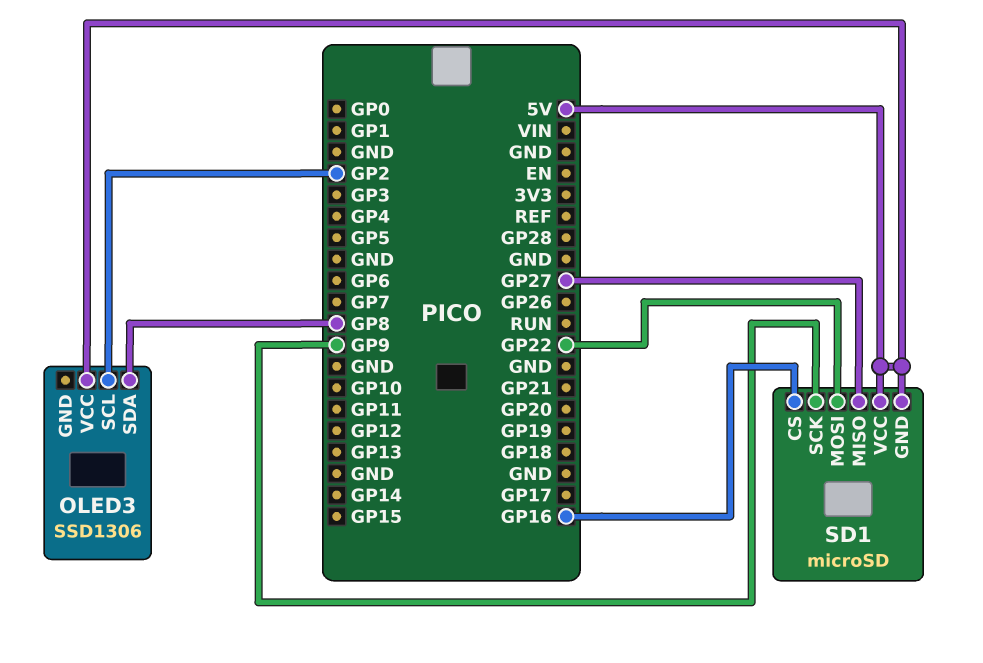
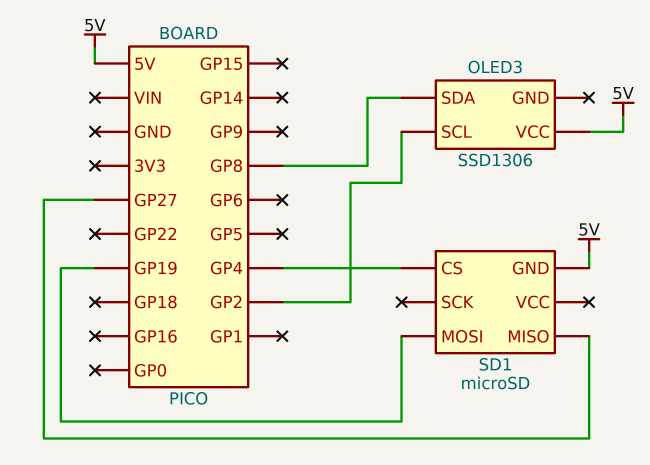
SD1 pin CS: GP16 -> GP4
SD1 pin MOSI: GP22 -> GP19
SD1 pin SCK: GP9 -> none
SD1 pin VCC: 5V -> none

